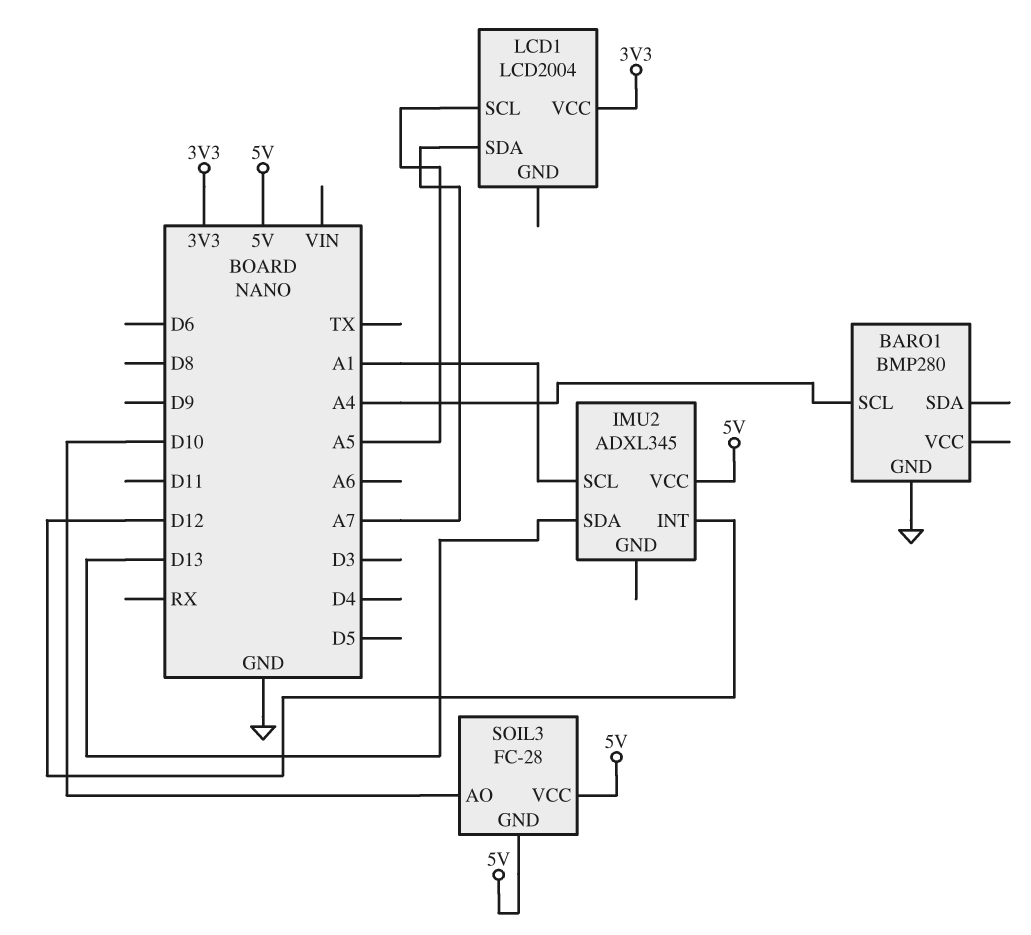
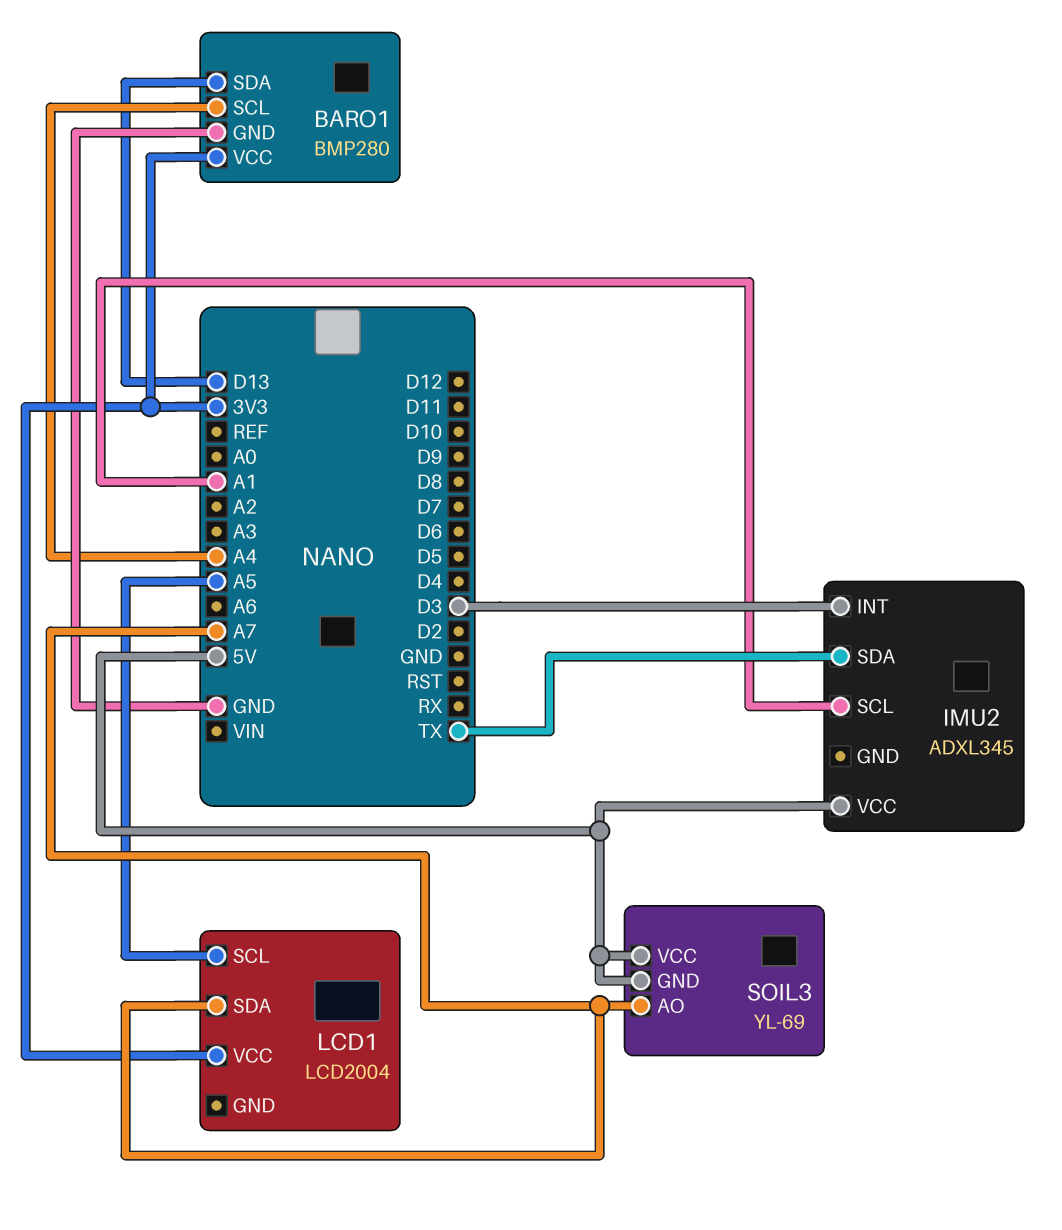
BARO1 pin SDA: none -> D13
BARO1 pin VCC: none -> 3V3
IMU2 pin INT: D12 -> D3
IMU2 pin SDA: D13 -> TX
SOIL3: FC-28 -> YL-69
SOIL3 pin AO: D10 -> A7

